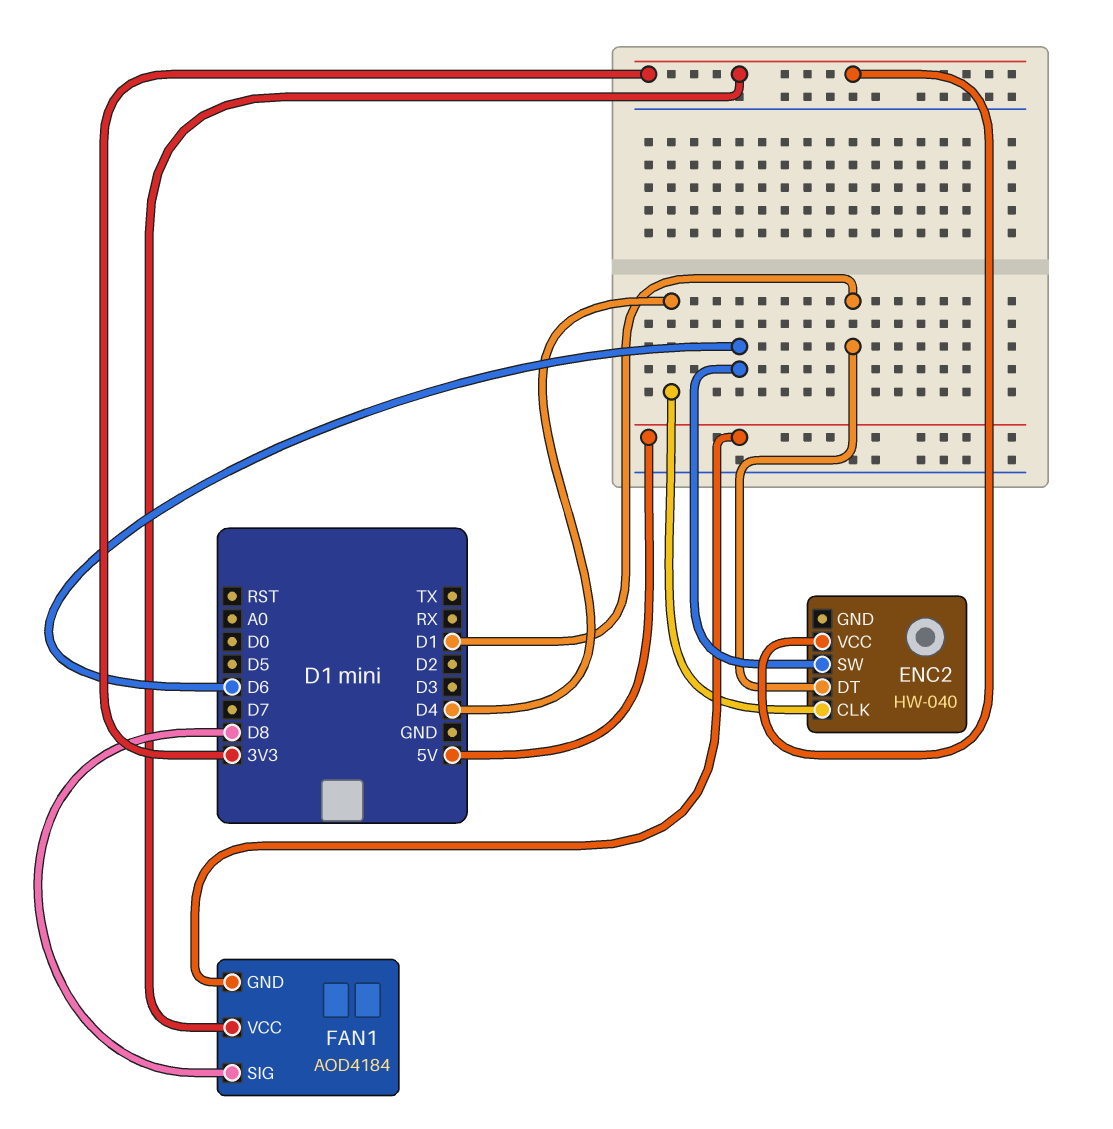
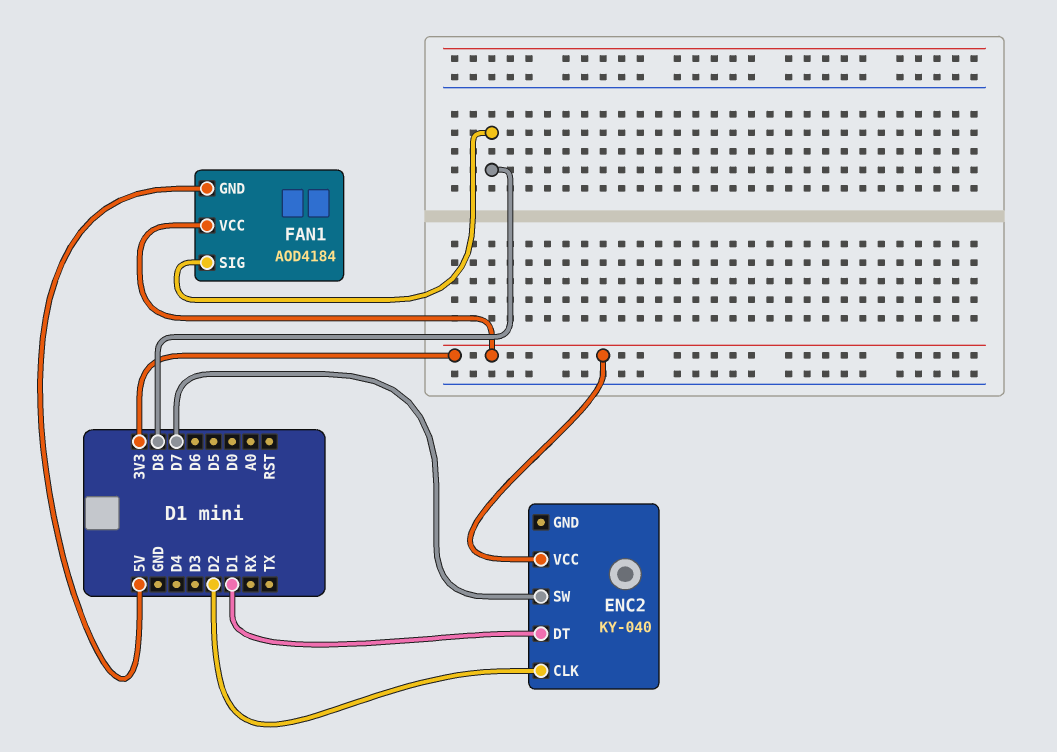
ENC2: HW-040 -> KY-040
ENC2 pin CLK: D4 -> D2
ENC2 pin SW: D6 -> D7

